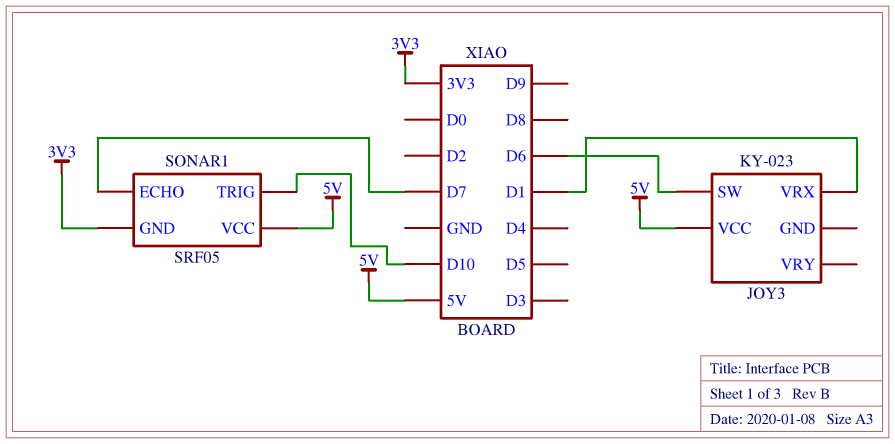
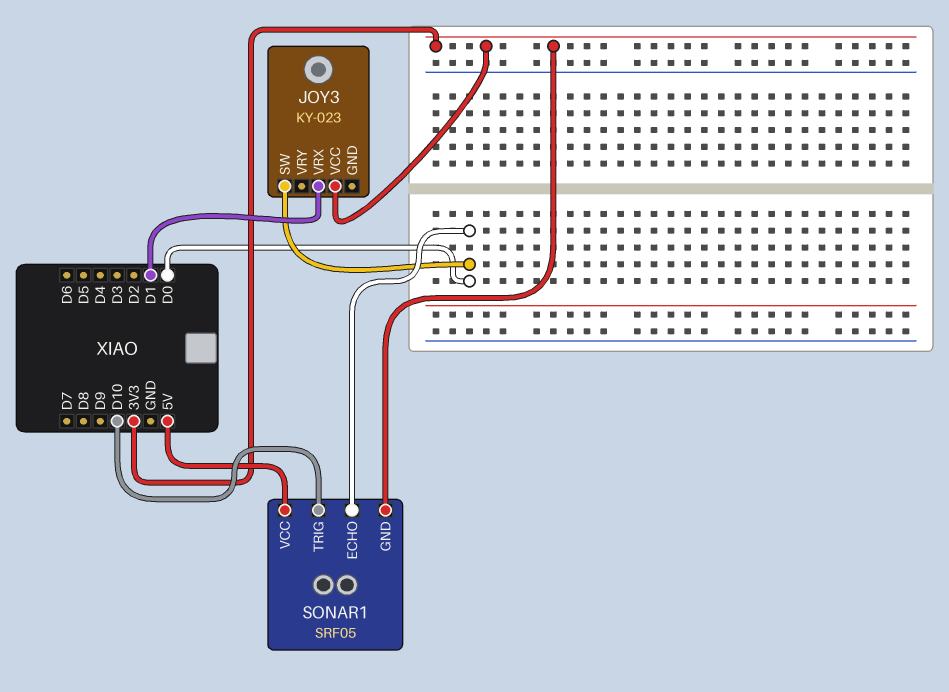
JOY3 pin SW: D6 -> D0
JOY3 pin VCC: 5V -> 3V3
SONAR1 pin ECHO: D7 -> D0

